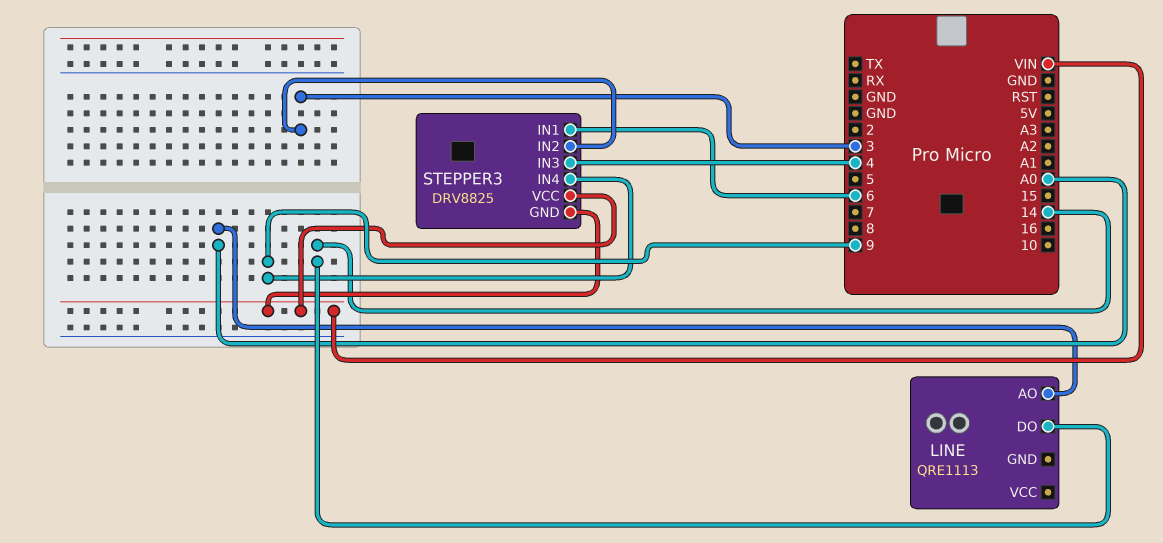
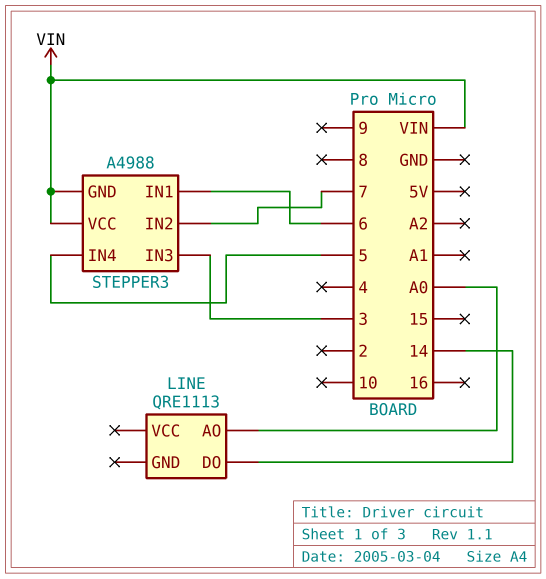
STEPPER3: DRV8825 -> A4988
STEPPER3 pin IN2: 3 -> 7
STEPPER3 pin IN3: 4 -> 3
STEPPER3 pin IN4: 9 -> 5

